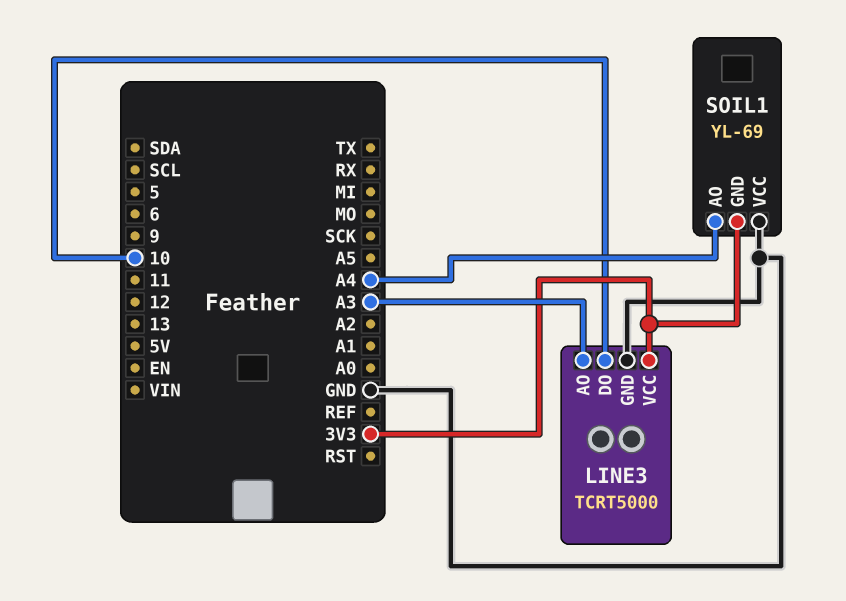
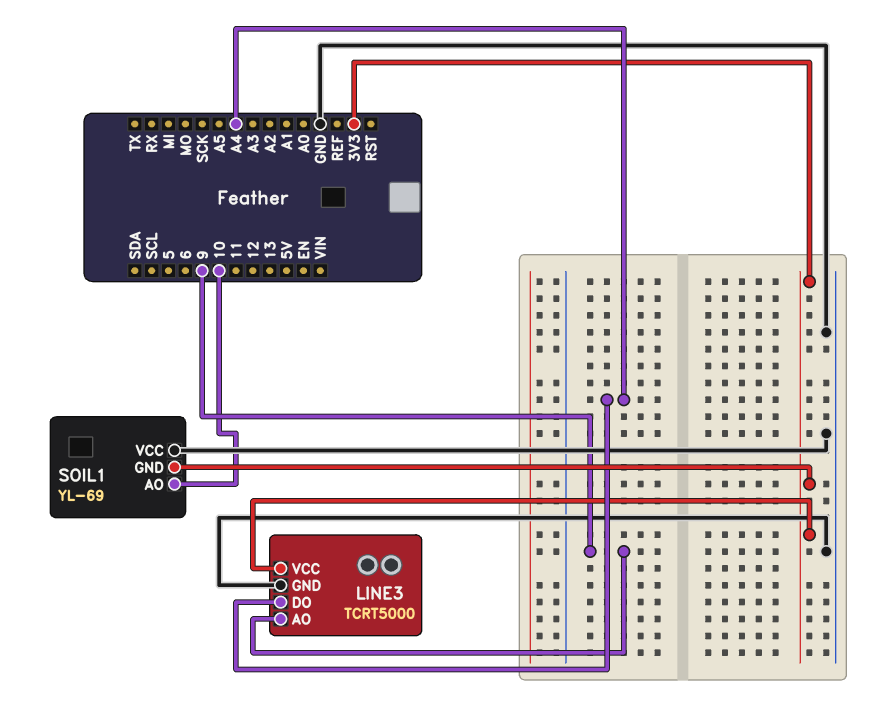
LINE3 pin AO: A3 -> 9
LINE3 pin DO: 10 -> A4
SOIL1 pin AO: A4 -> 10

